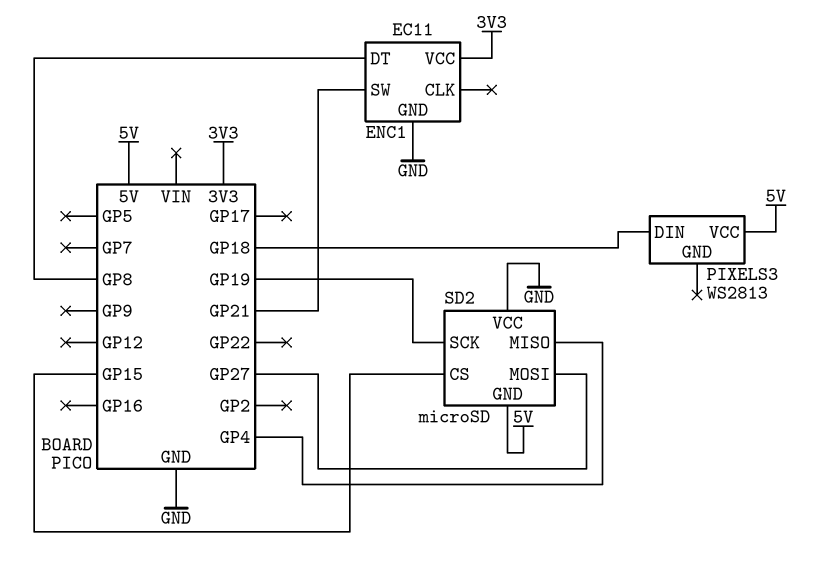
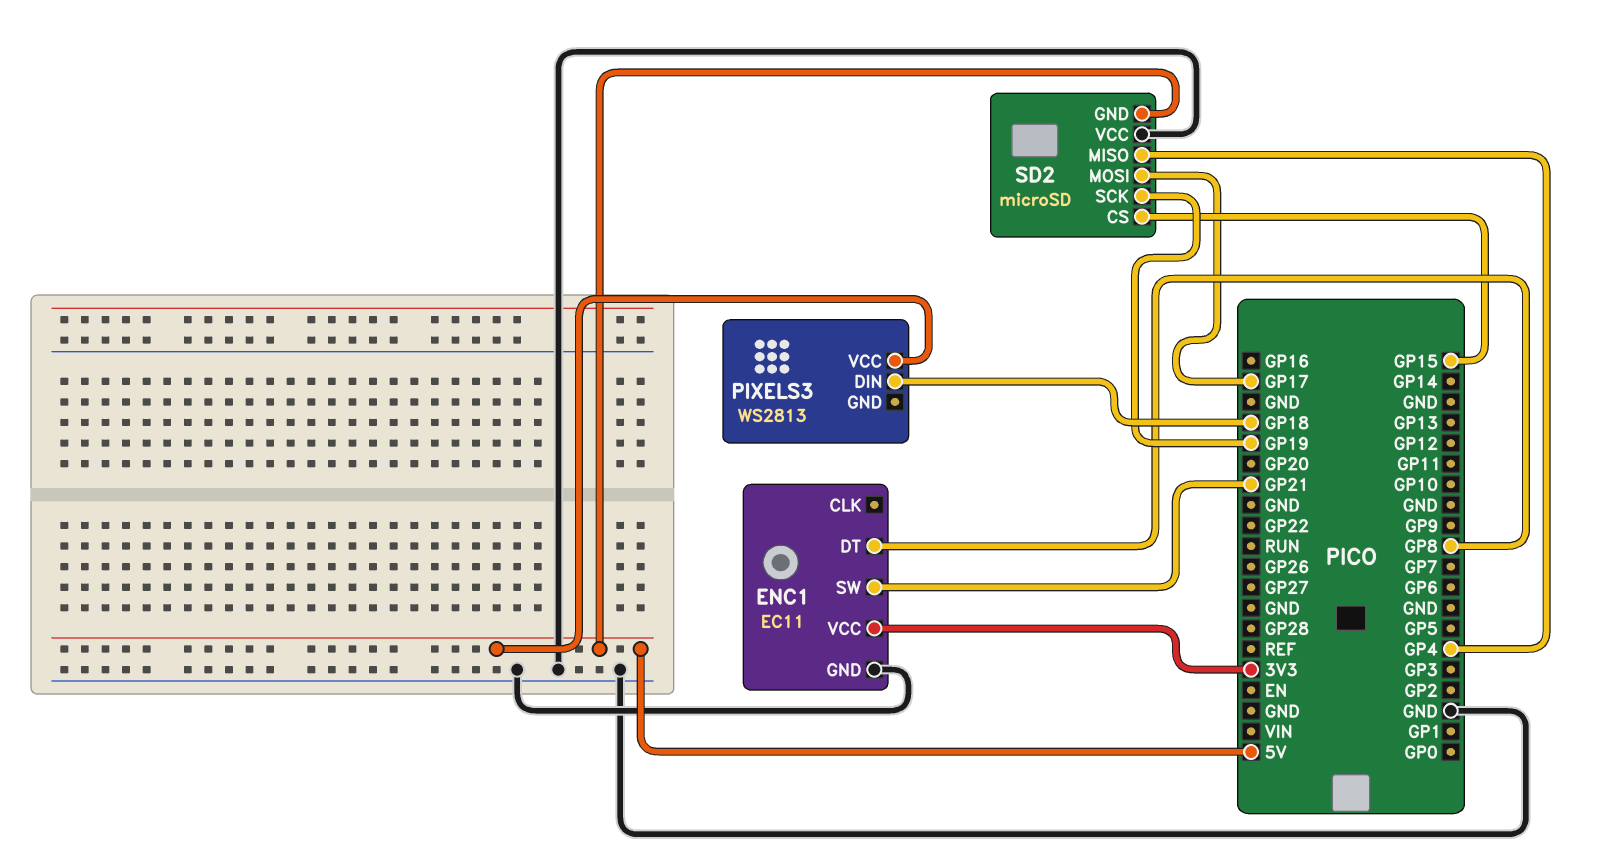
SD2 pin MOSI: GP27 -> GP17

